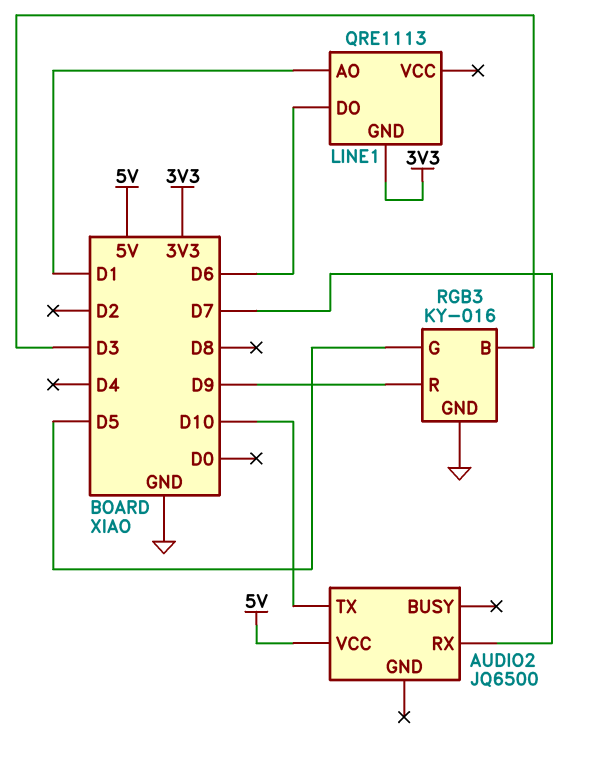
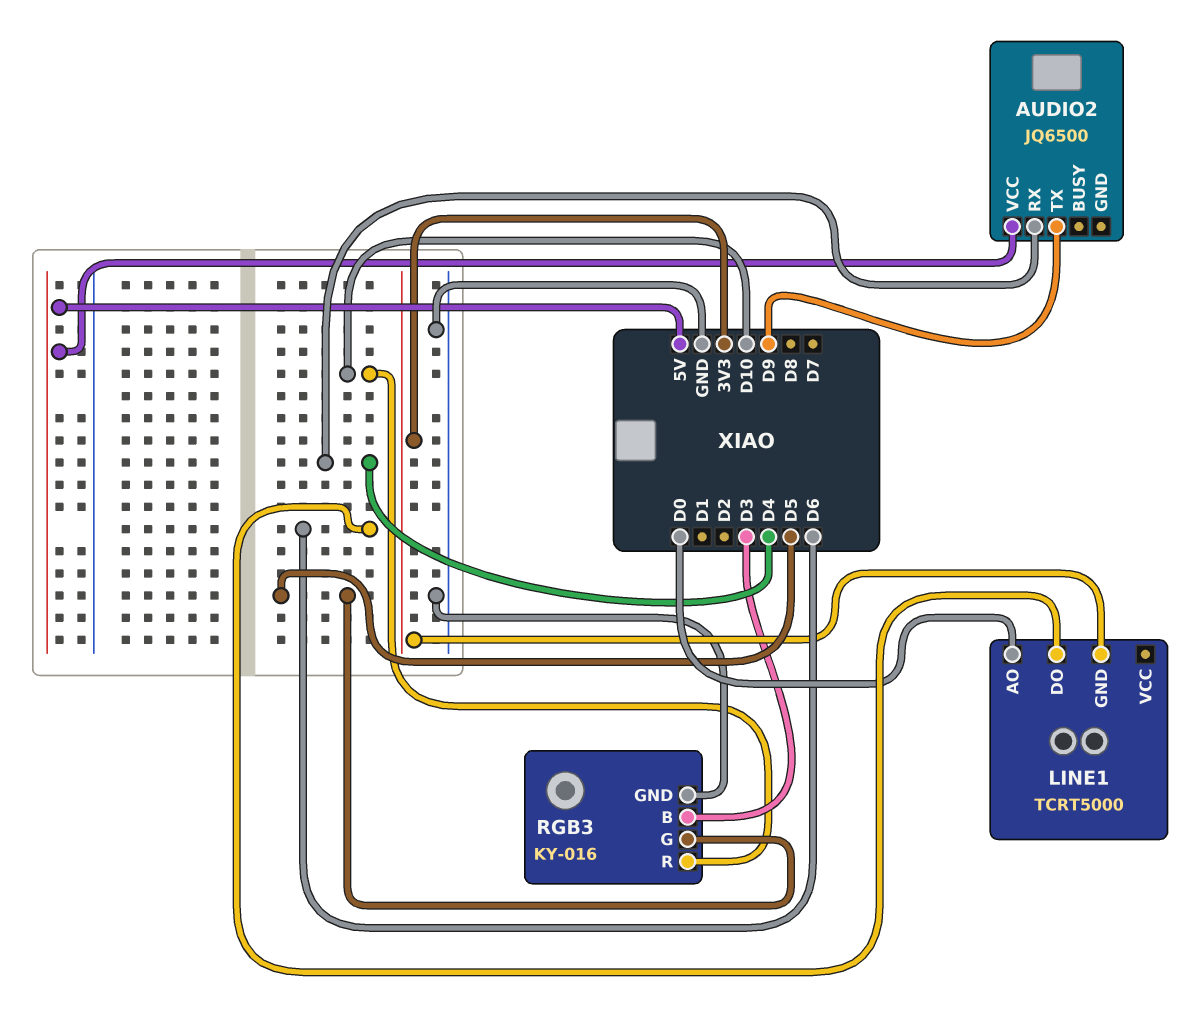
AUDIO2 pin RX: D7 -> D4
AUDIO2 pin TX: D10 -> D9
LINE1: QRE1113 -> TCRT5000
LINE1 pin AO: D1 -> D0
RGB3 pin R: D9 -> D10

